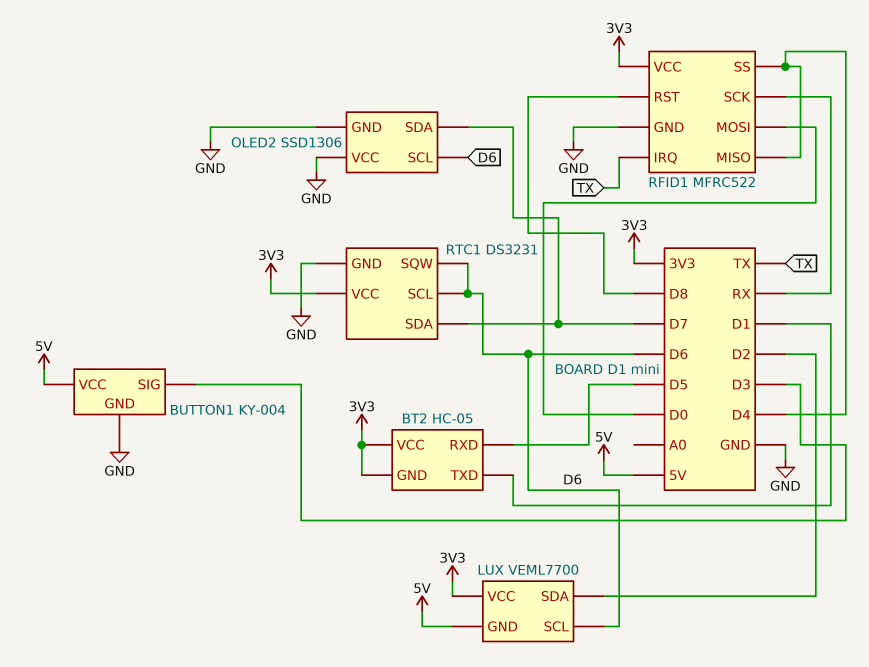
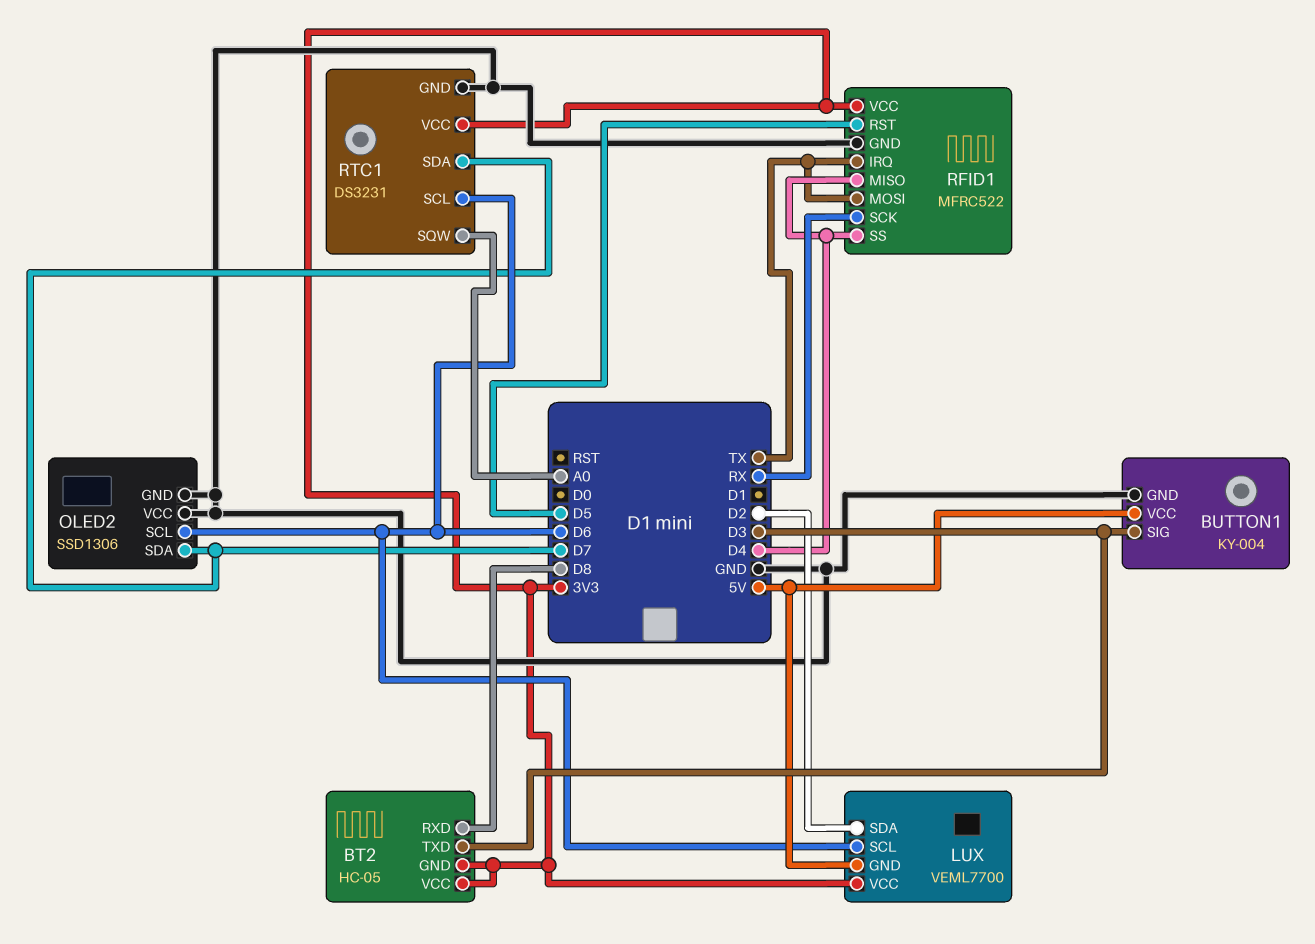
BT2 pin RXD: D5 -> D8
BT2 pin TXD: D1 -> D3
RFID1 pin MOSI: D0 -> TX
RFID1 pin RST: D8 -> D5
RTC1 pin SQW: D6 -> A0

